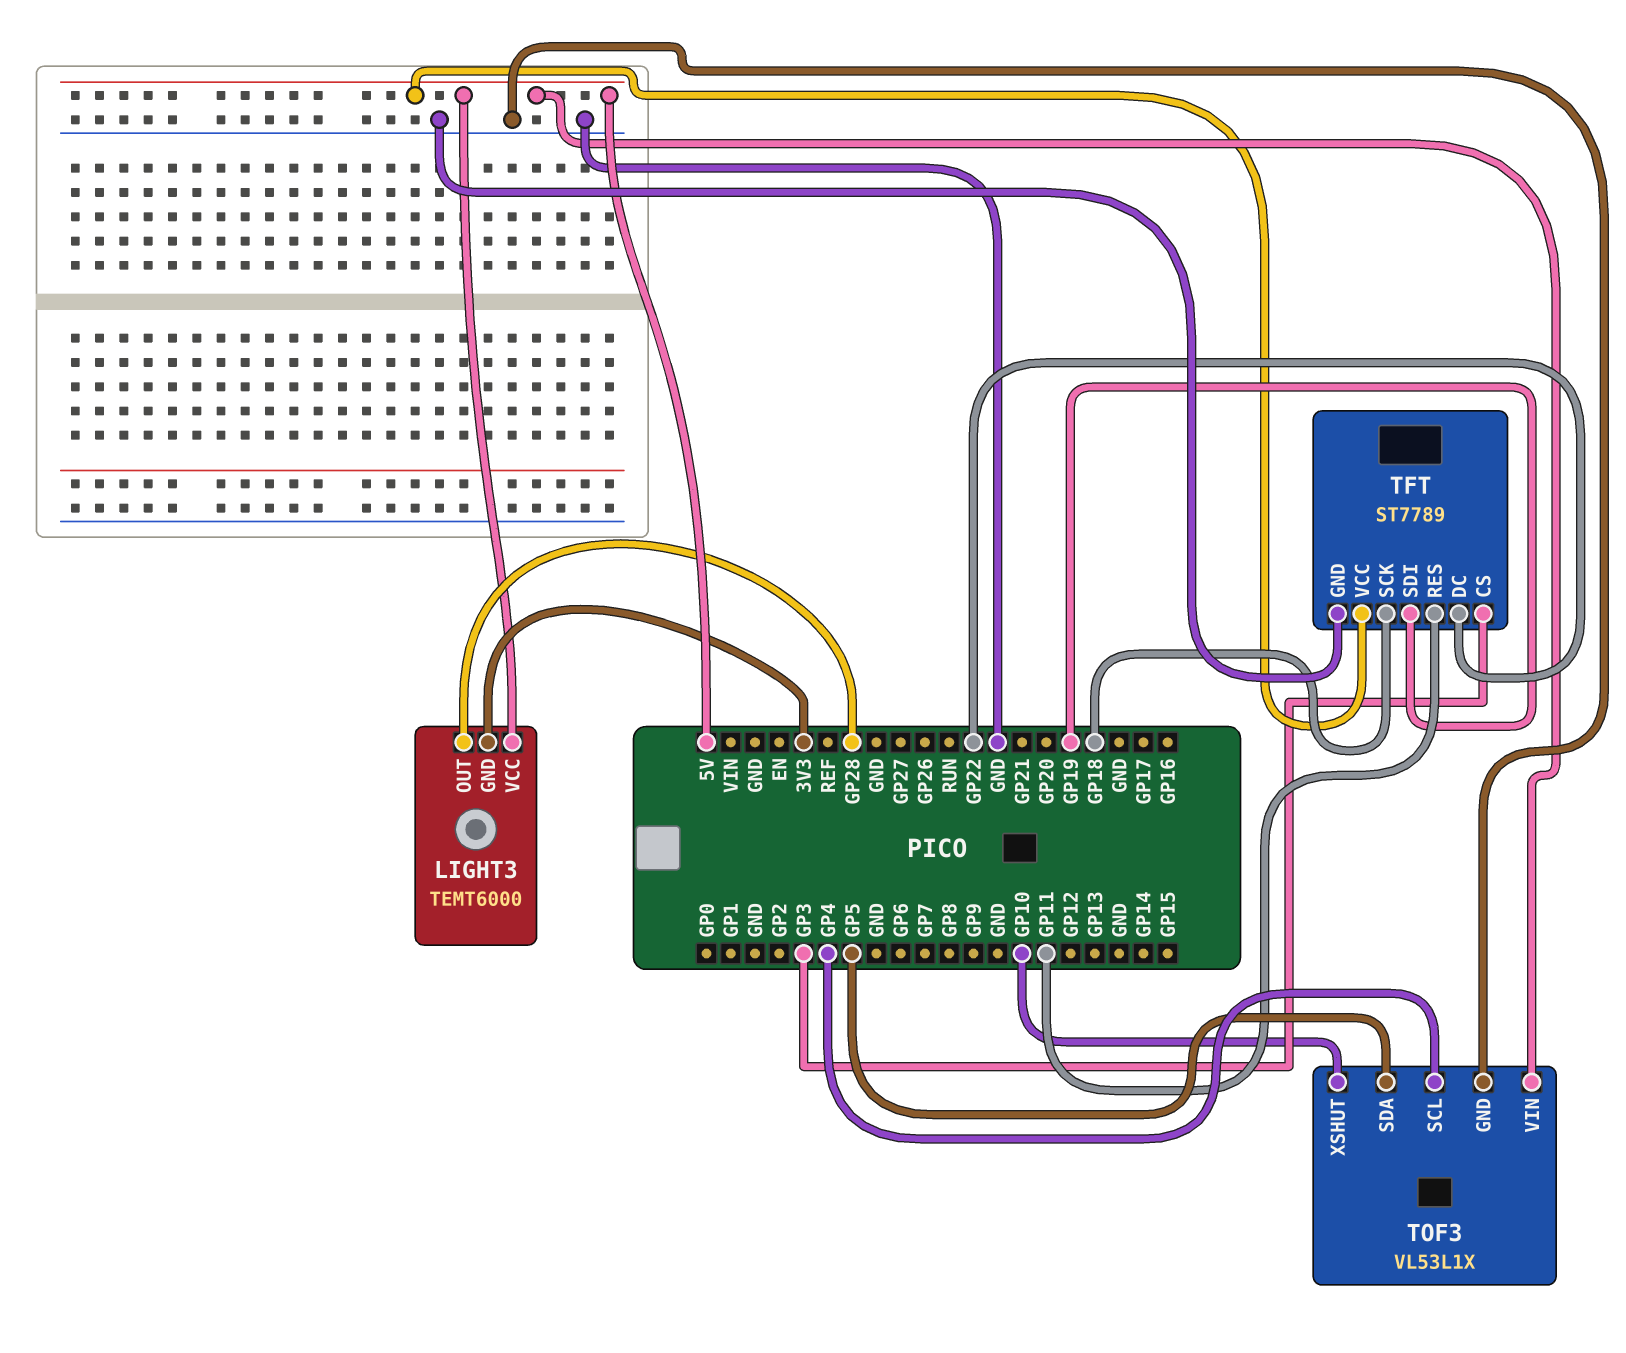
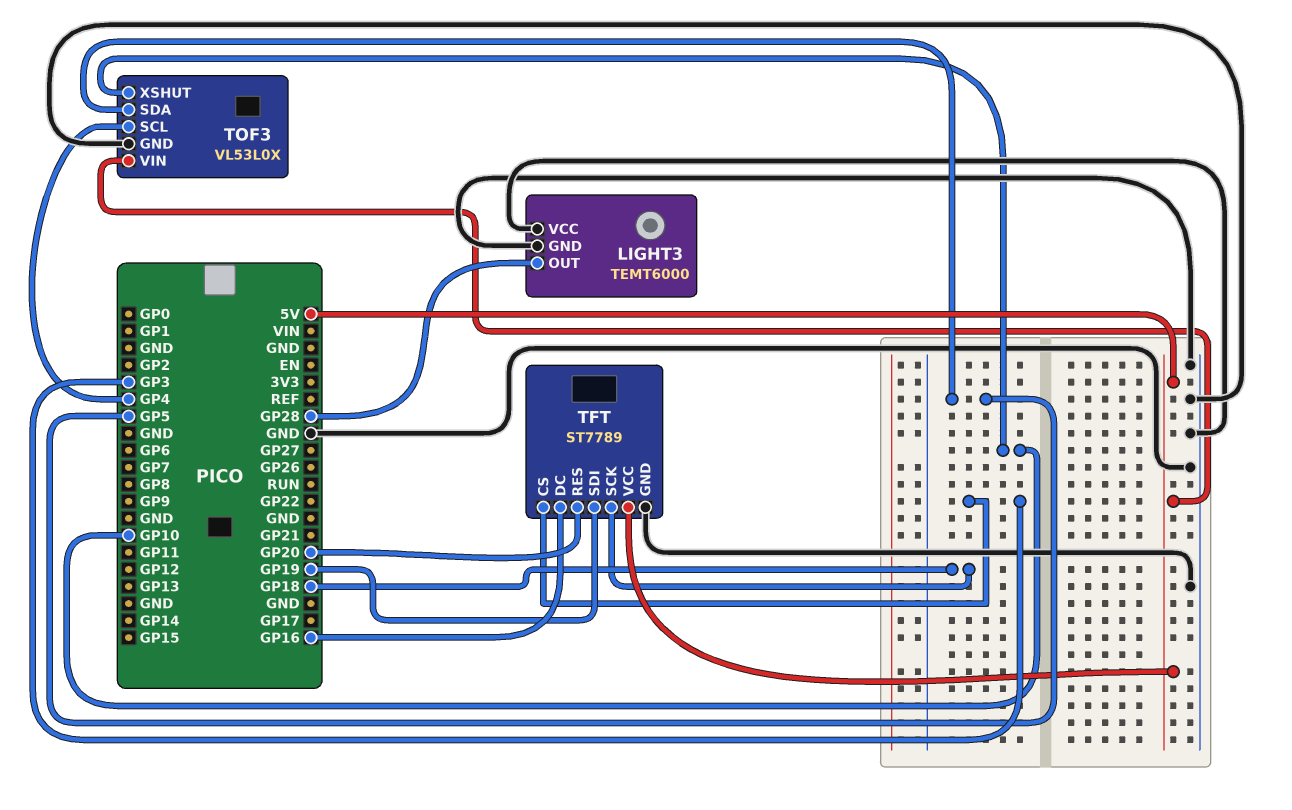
LIGHT3 pin GND: 3V3 -> GND
LIGHT3 pin VCC: 5V -> GND
TFT pin DC: GP22 -> GP16
TFT pin RES: GP11 -> GP20
TOF3: VL53L1X -> VL53L0X

